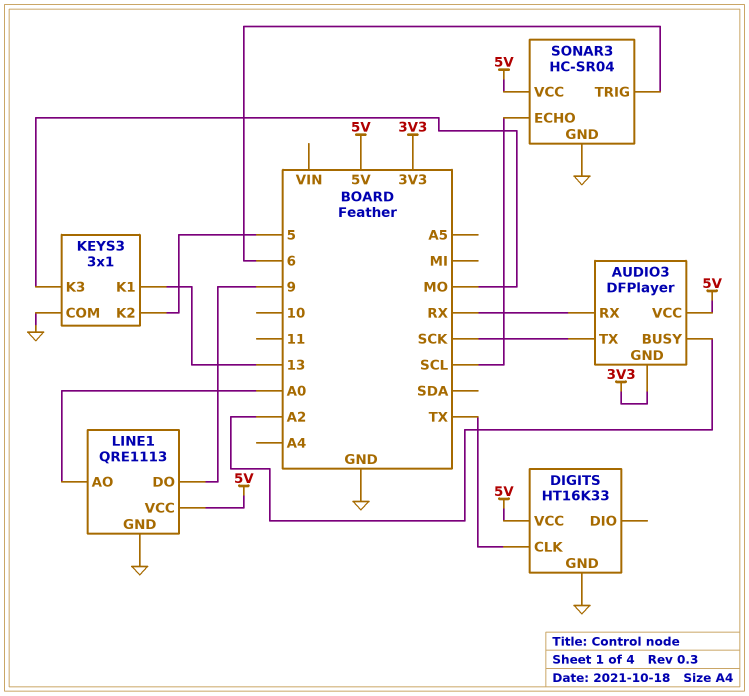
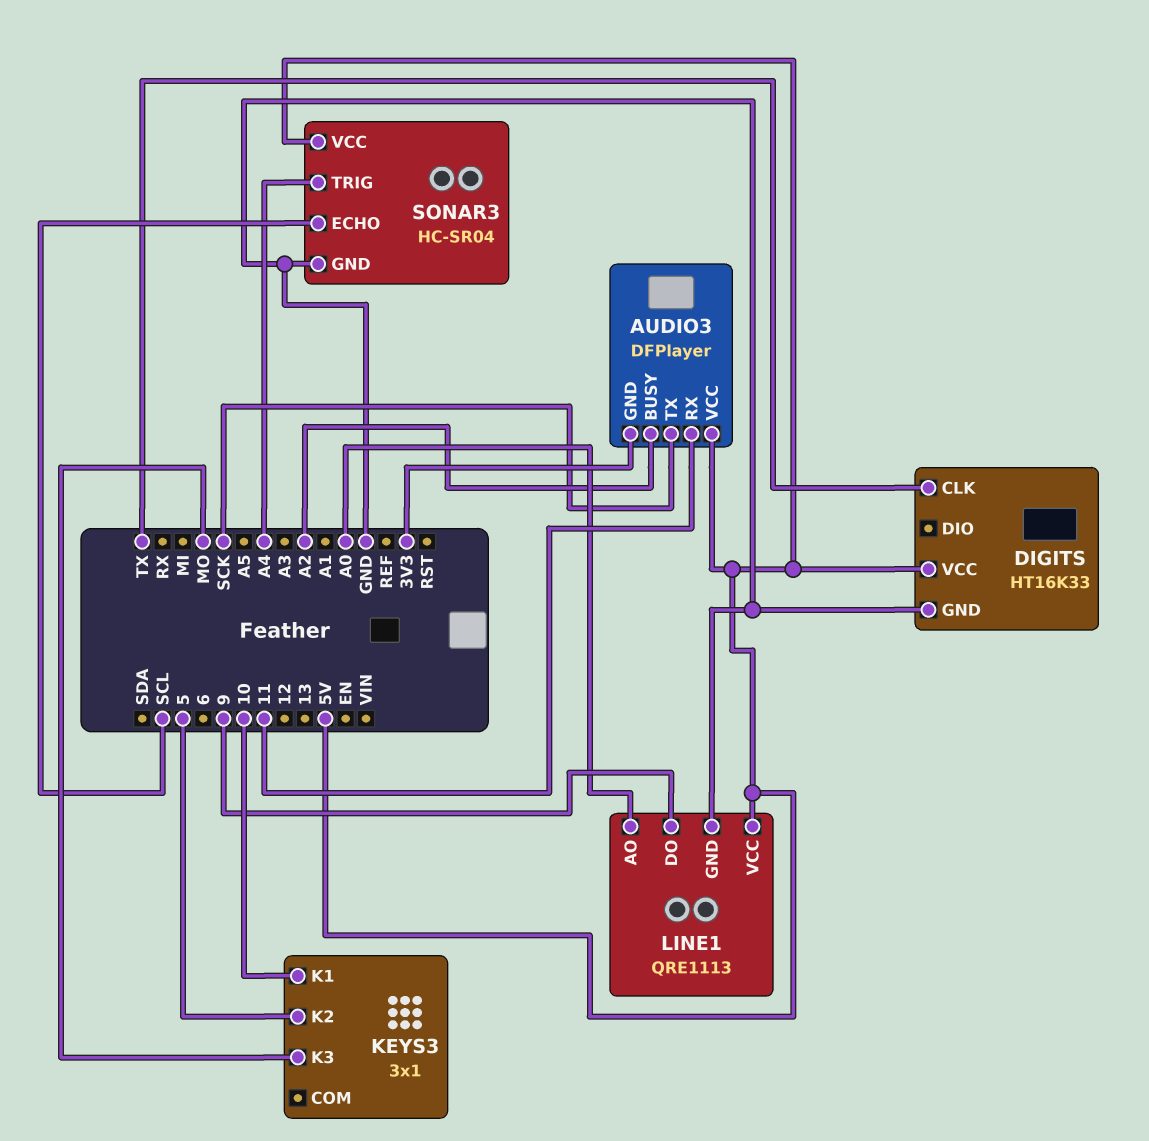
AUDIO3 pin RX: RX -> 11
KEYS3 pin COM: GND -> none
KEYS3 pin K1: 13 -> 10
SONAR3 pin TRIG: 6 -> A4

